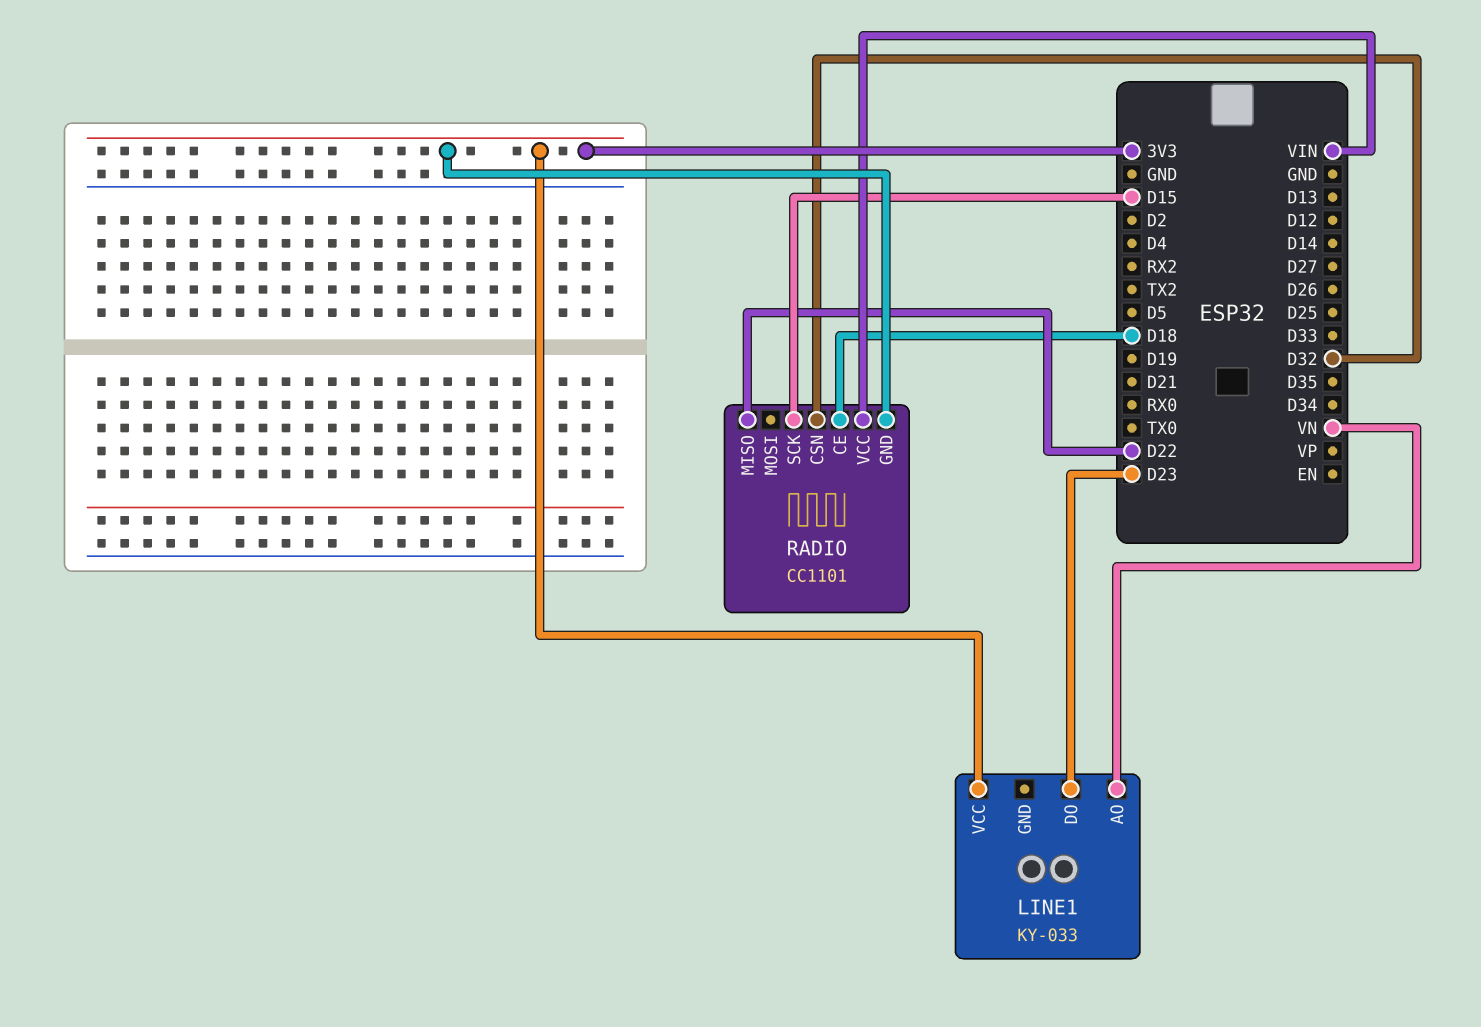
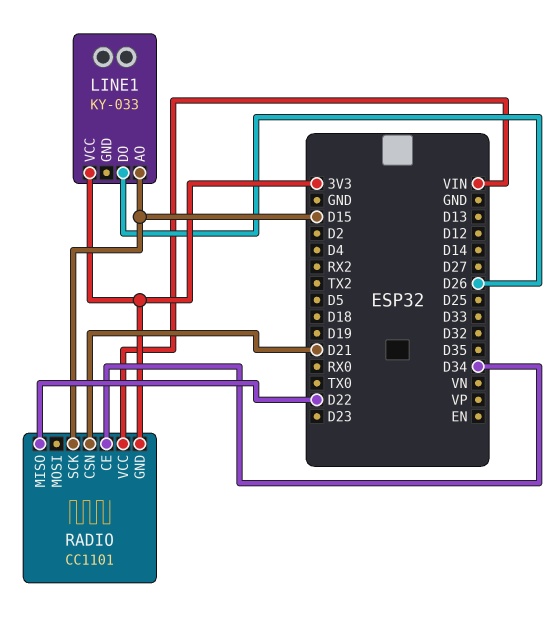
LINE1 pin AO: VN -> D15
LINE1 pin DO: D23 -> D26
RADIO pin CE: D18 -> D34
RADIO pin CSN: D32 -> D21

